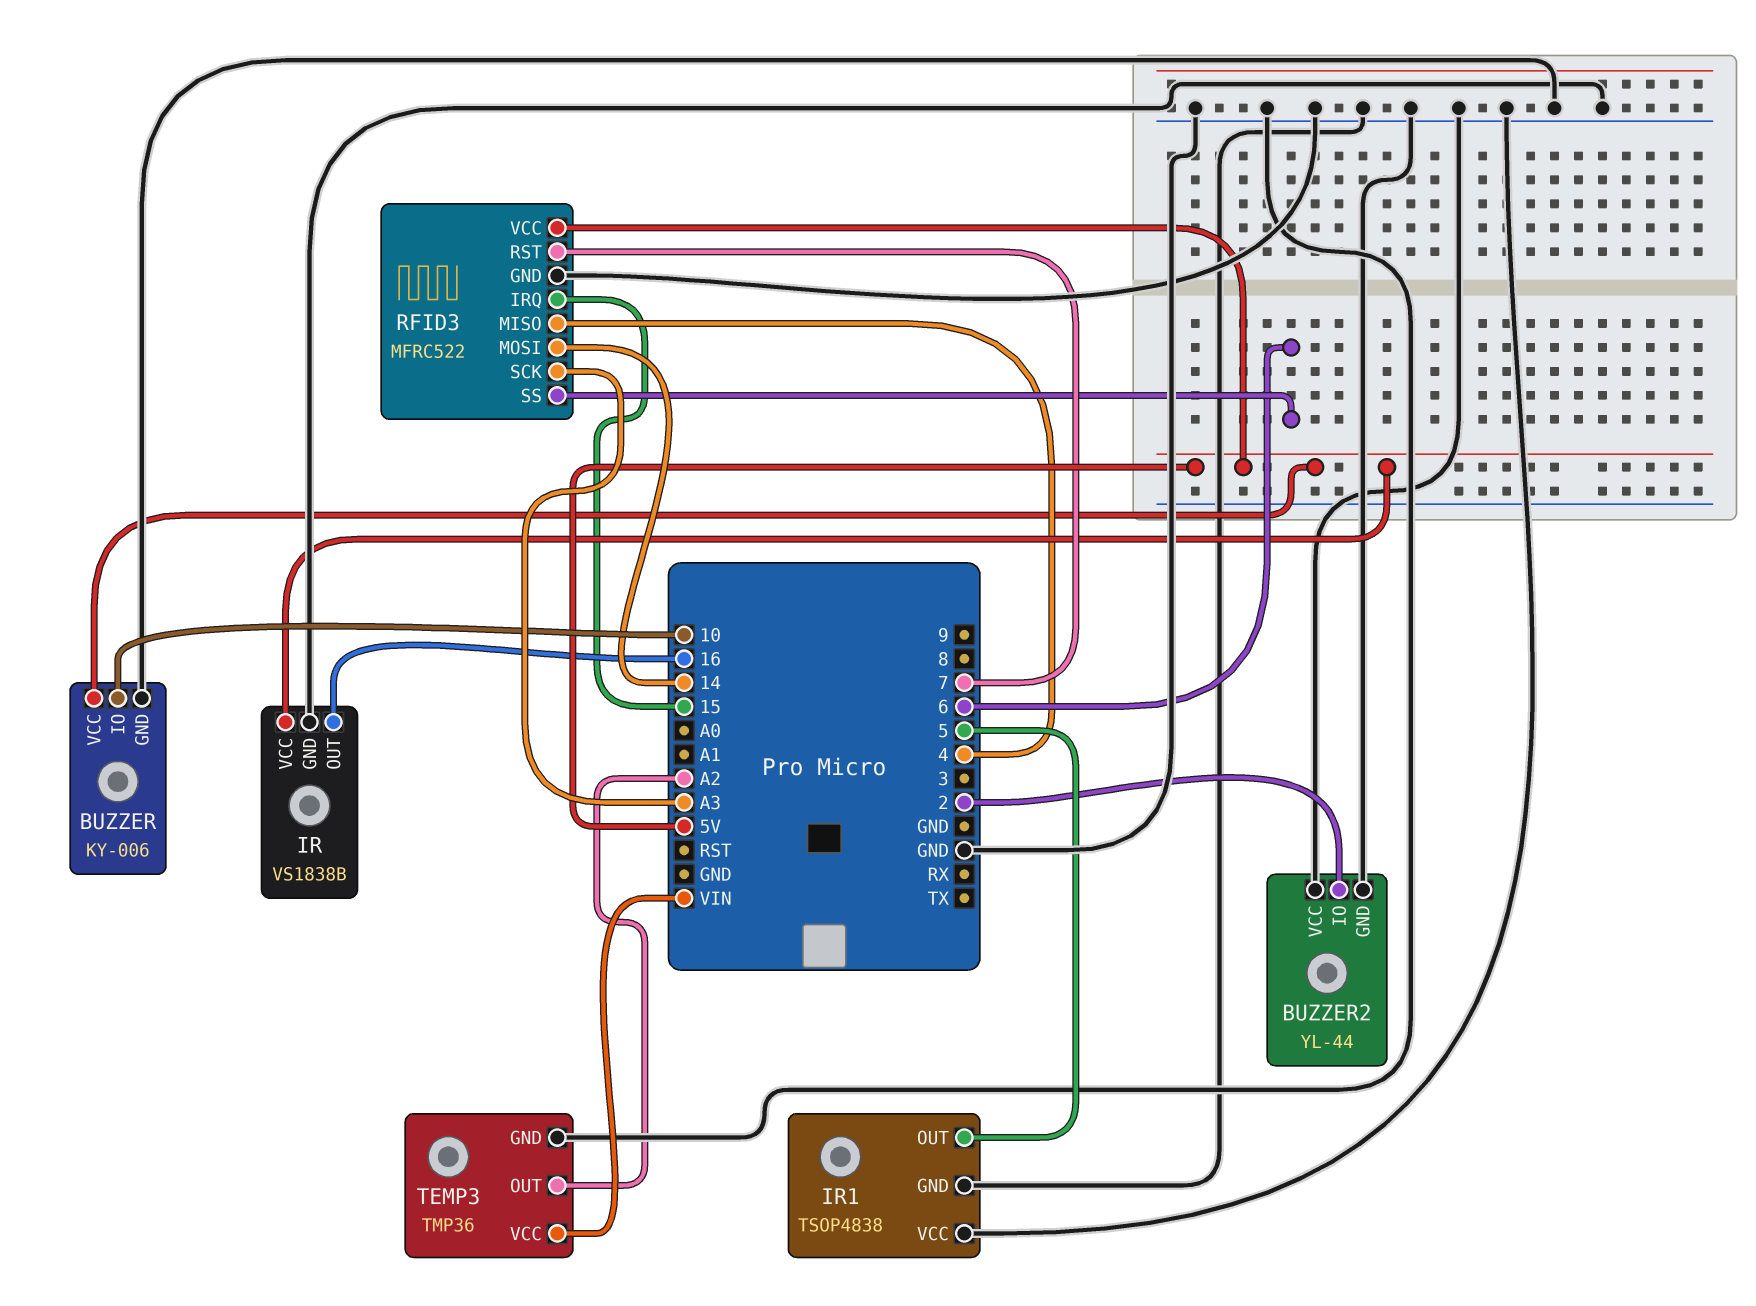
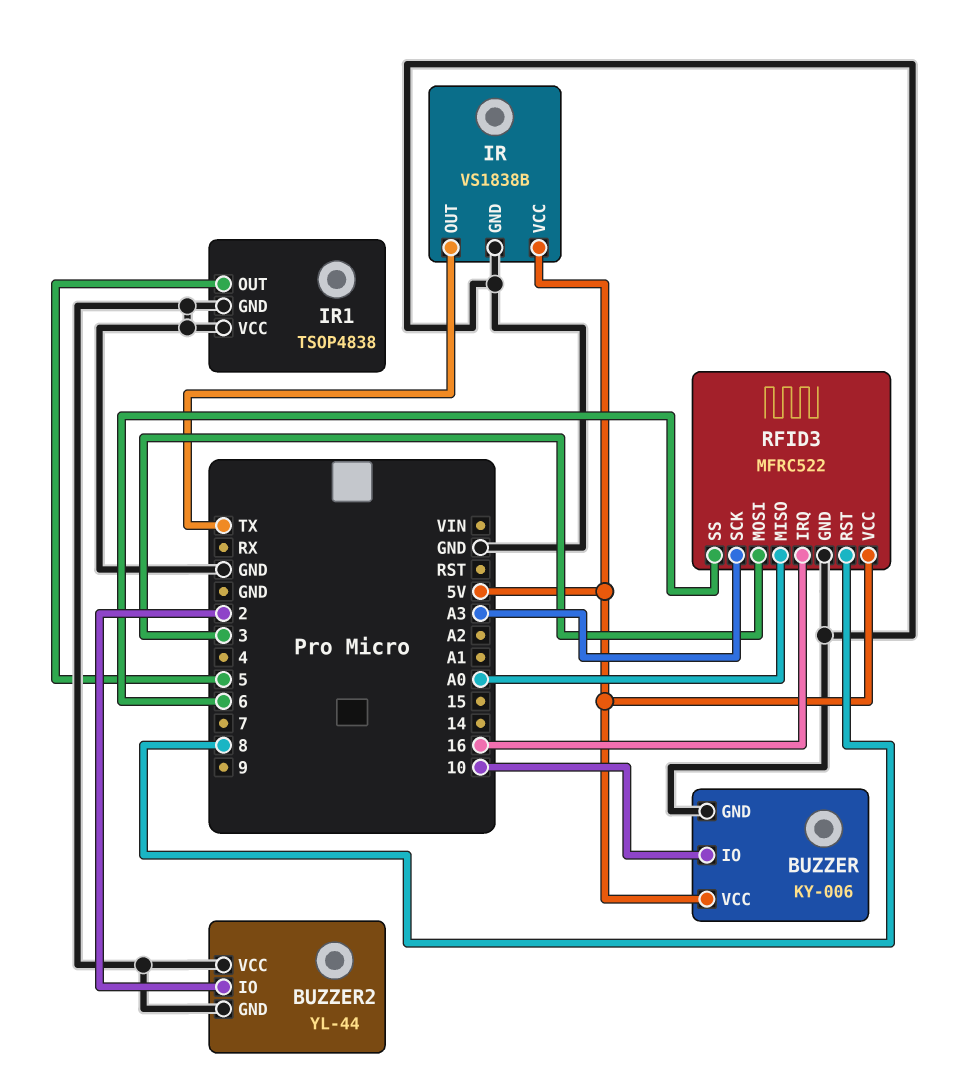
IR pin OUT: 16 -> TX
RFID3 pin IRQ: 15 -> 16
RFID3 pin MISO: 4 -> A0
RFID3 pin MOSI: 14 -> 3
RFID3 pin RST: 7 -> 8
TEMP3: TMP36 -> none
TEMP3 pin GND: GND -> none
TEMP3 pin OUT: A2 -> none
TEMP3 pin VCC: VIN -> none

